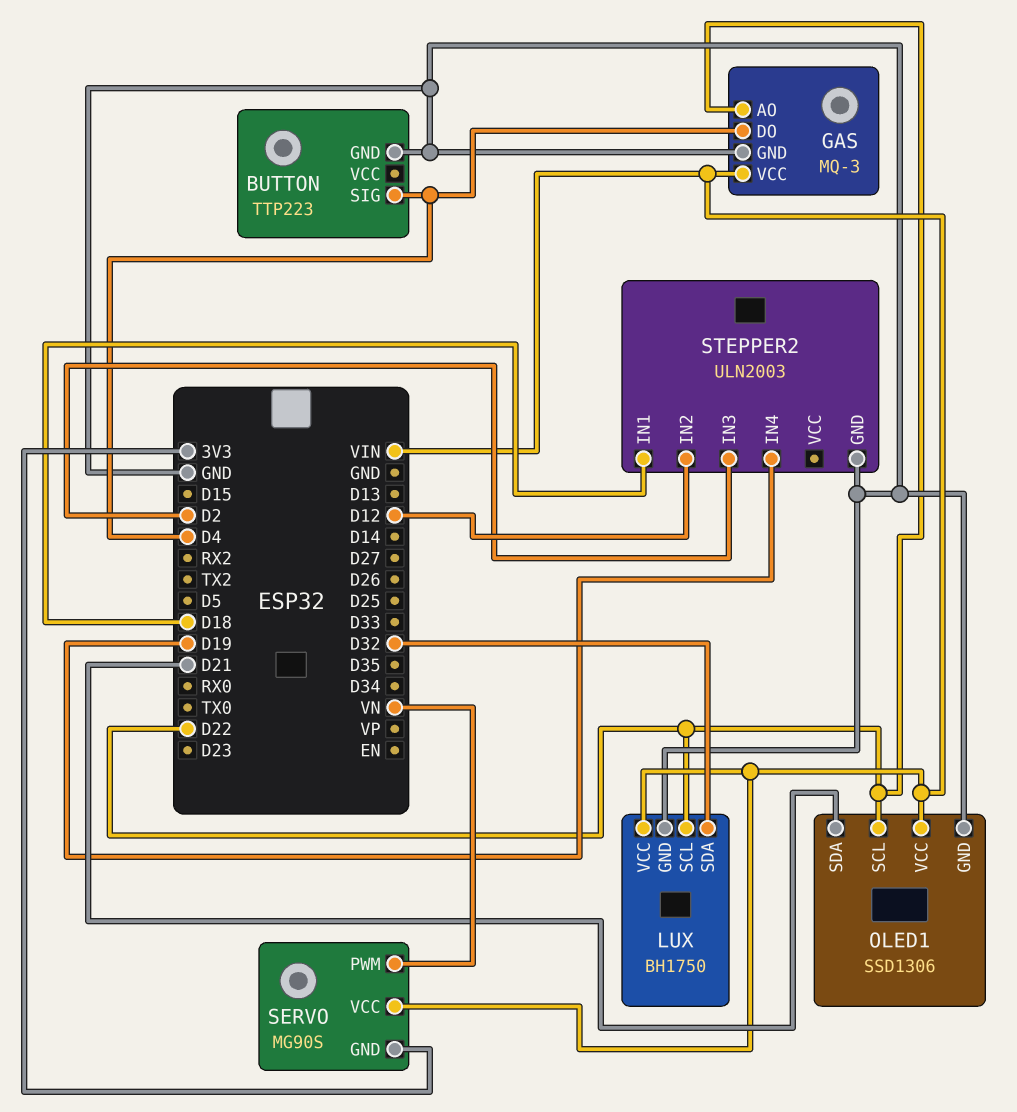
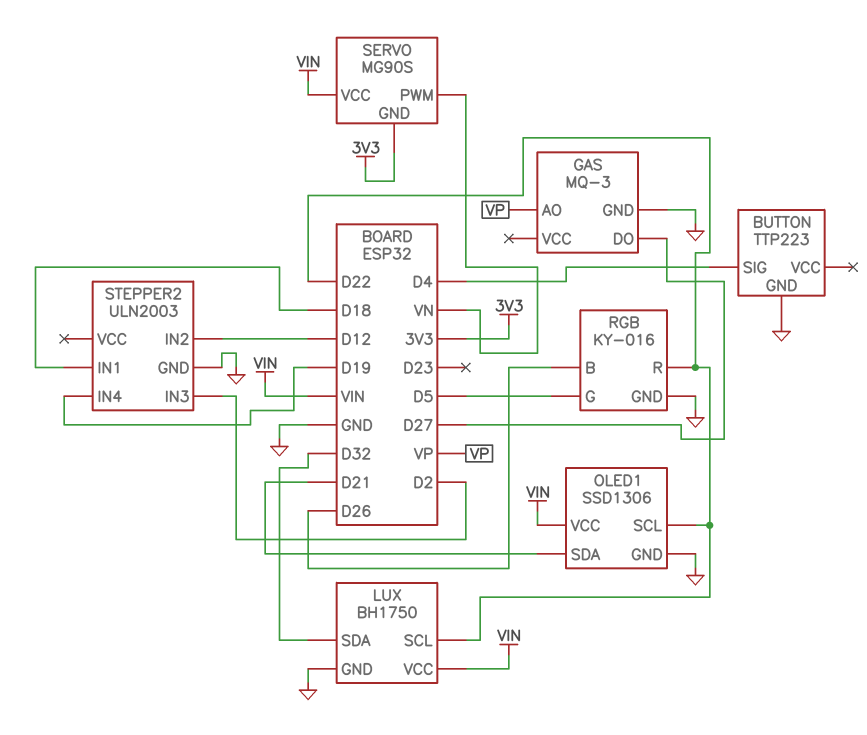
GAS pin AO: D22 -> VP
GAS pin DO: D4 -> D27
GAS pin VCC: VIN -> none
RGB: none -> KY-016
RGB pin B: none -> D26
RGB pin G: none -> D5
RGB pin GND: none -> GND
RGB pin R: none -> D22

